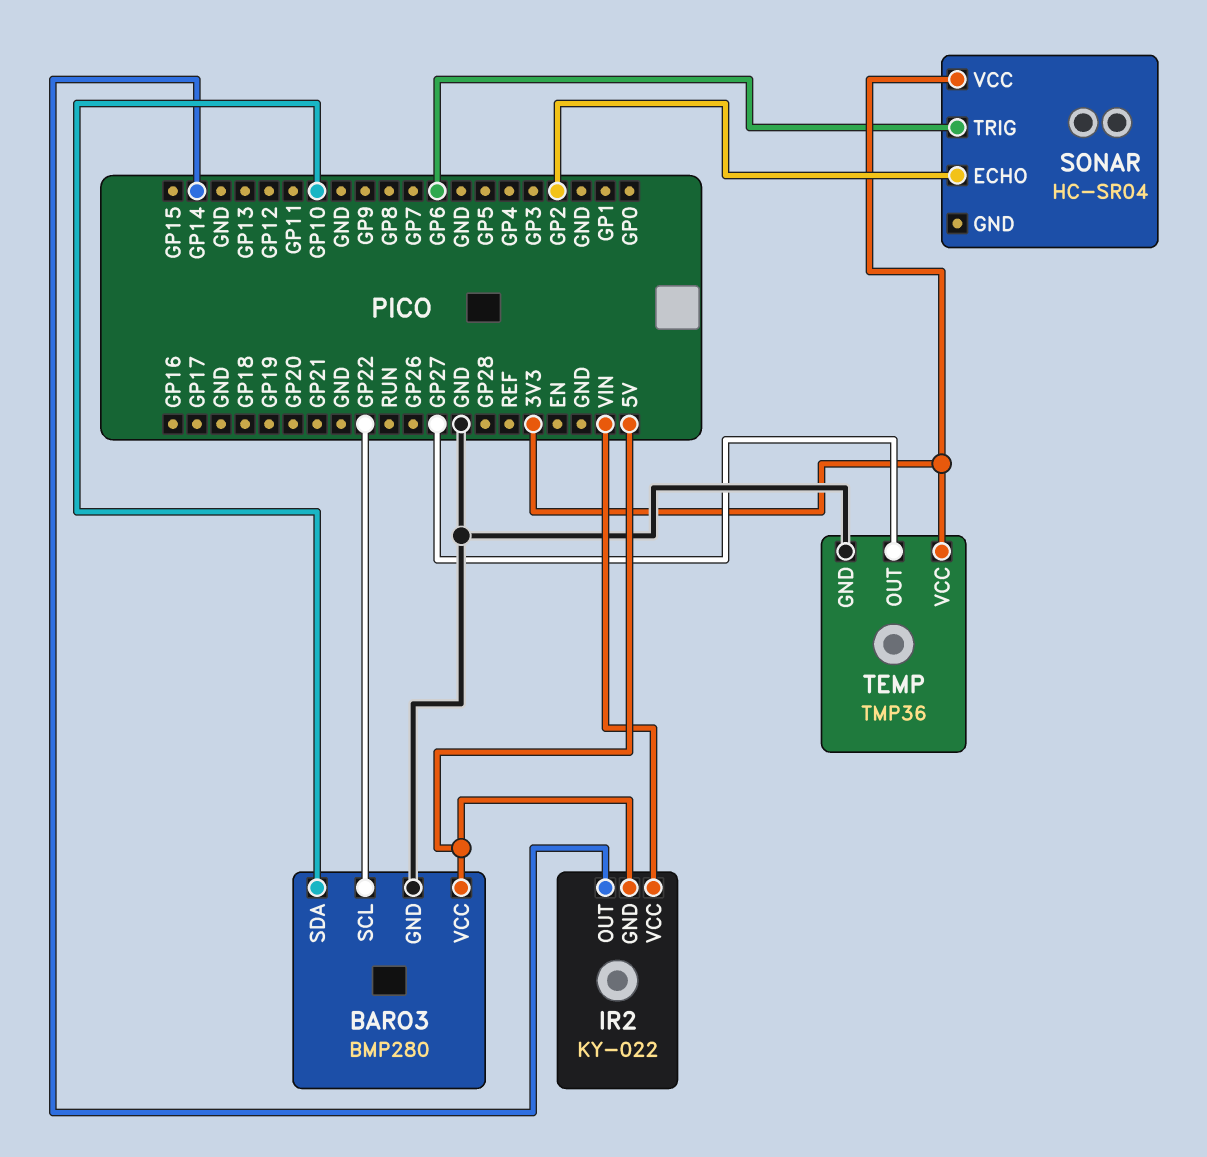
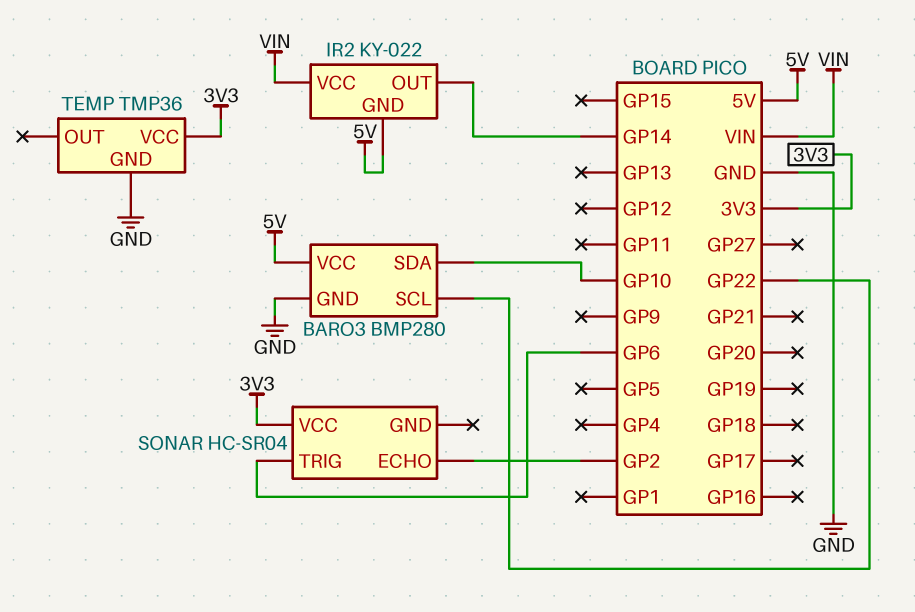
TEMP pin OUT: GP27 -> none

